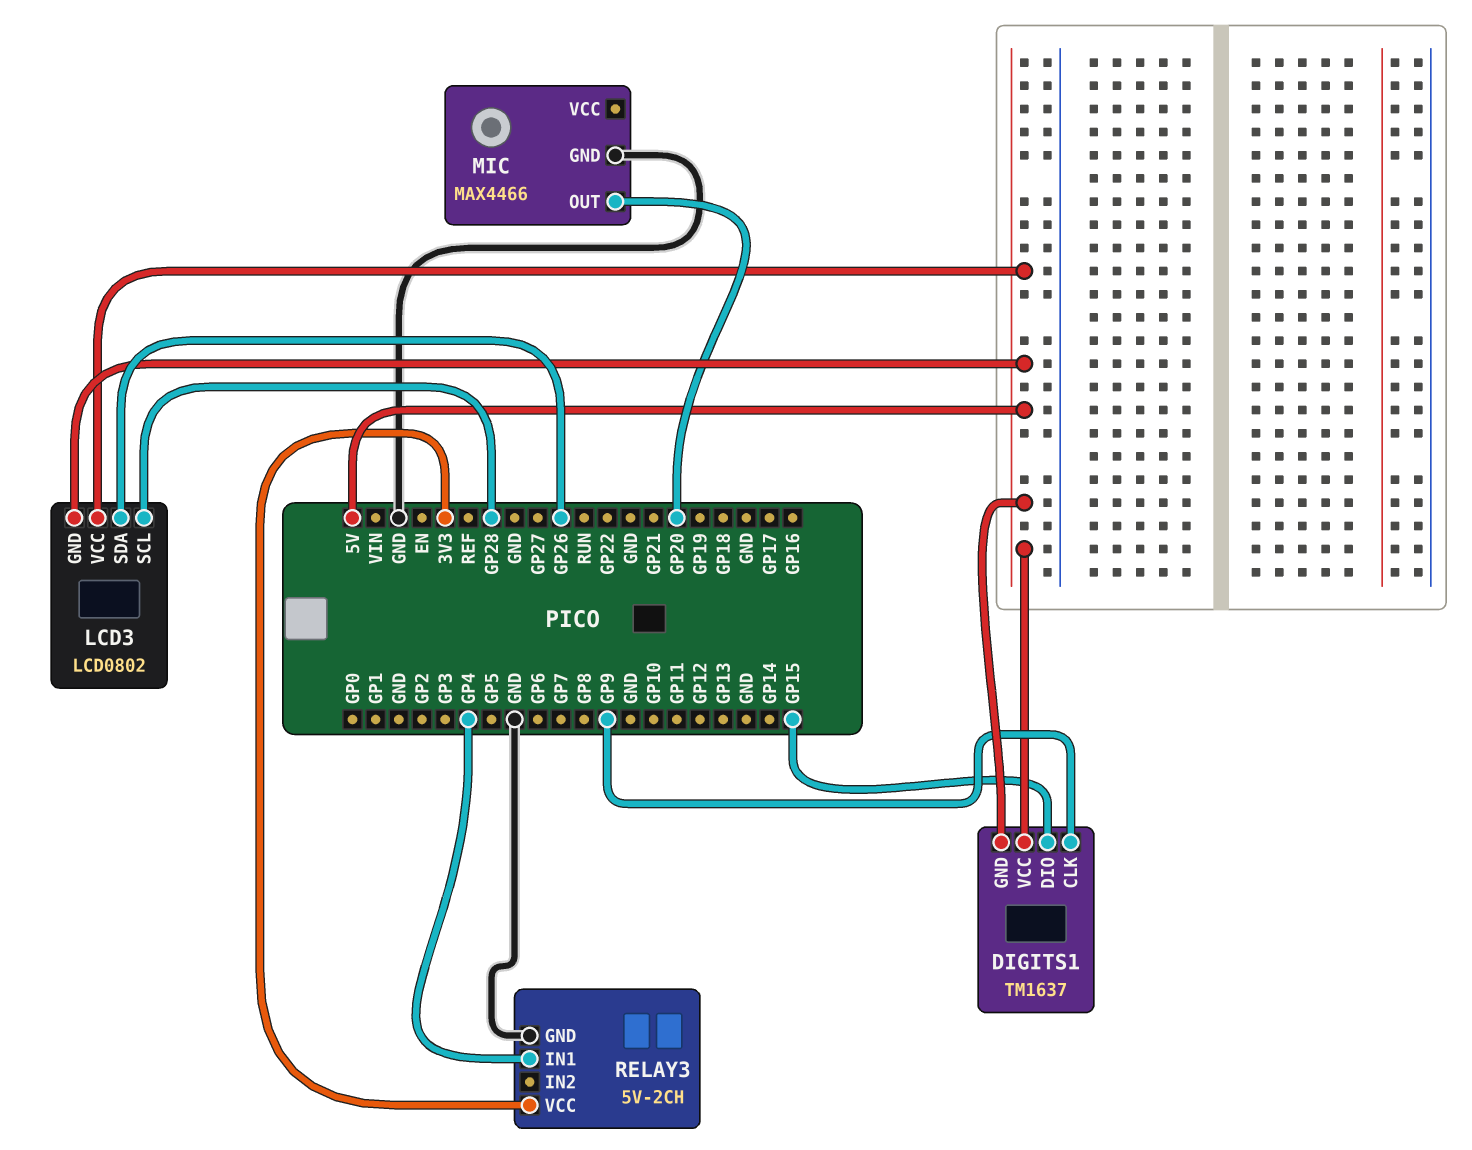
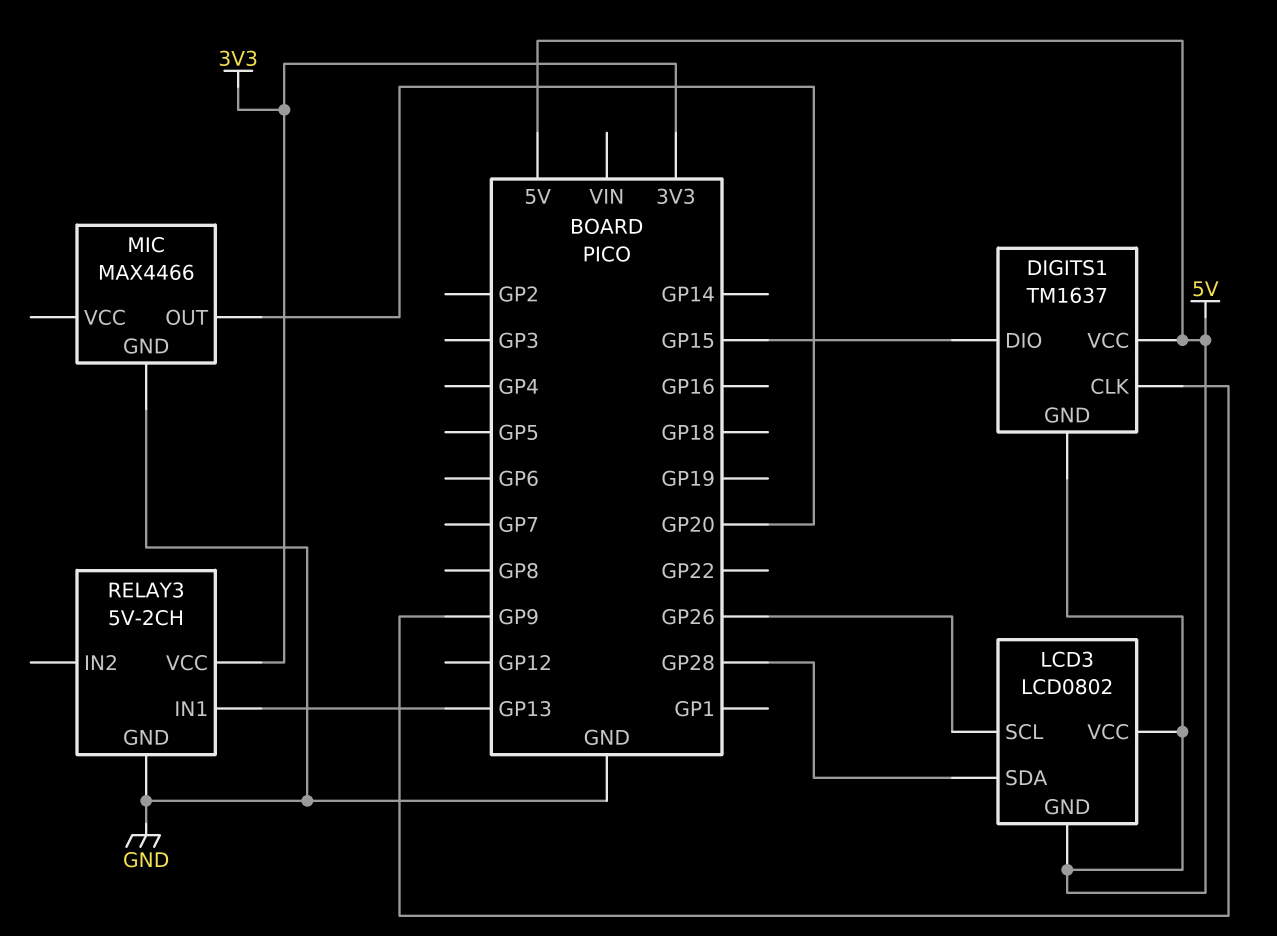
LCD3 pin SCL: GP28 -> GP26
LCD3 pin SDA: GP26 -> GP28
RELAY3 pin IN1: GP4 -> GP13

